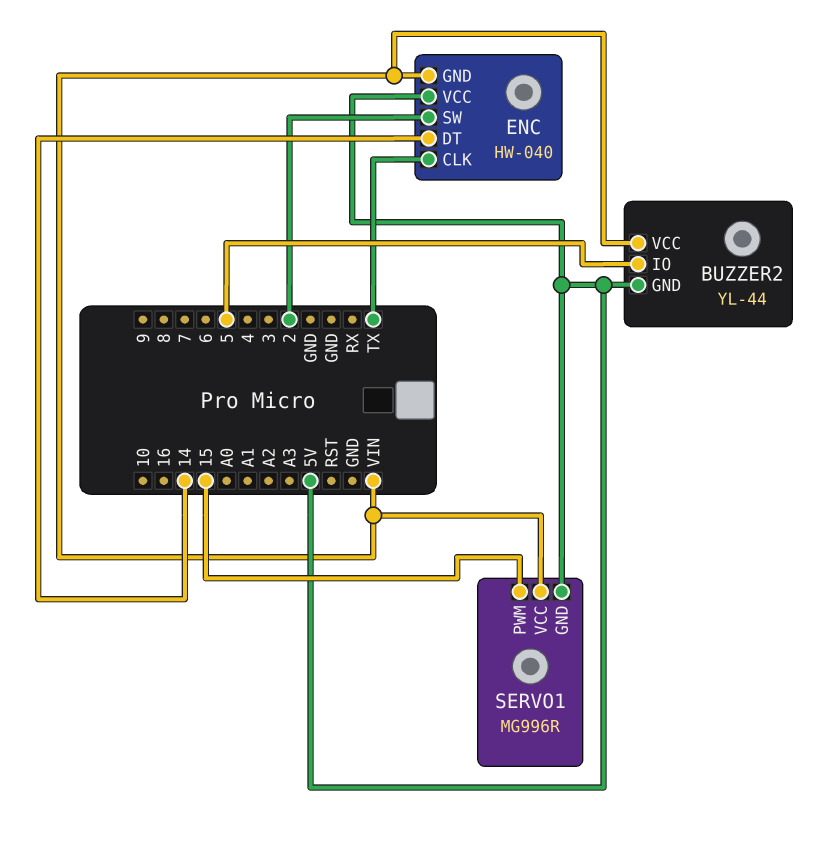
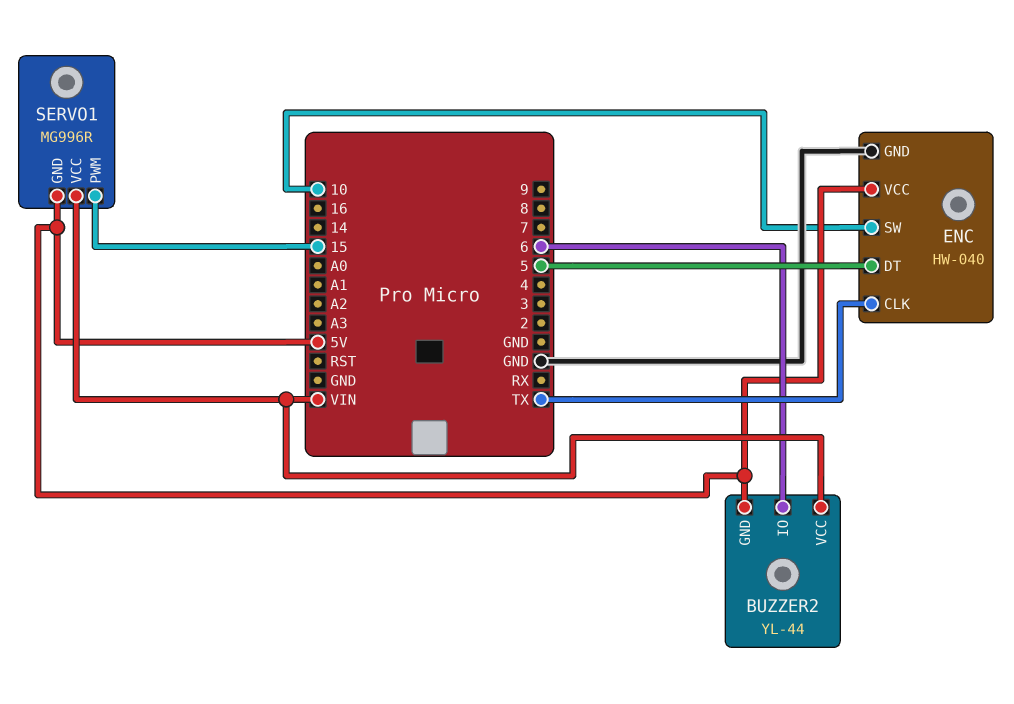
BUZZER2 pin IO: 5 -> 6
ENC pin DT: 14 -> 5
ENC pin GND: VIN -> GND
ENC pin SW: 2 -> 10

